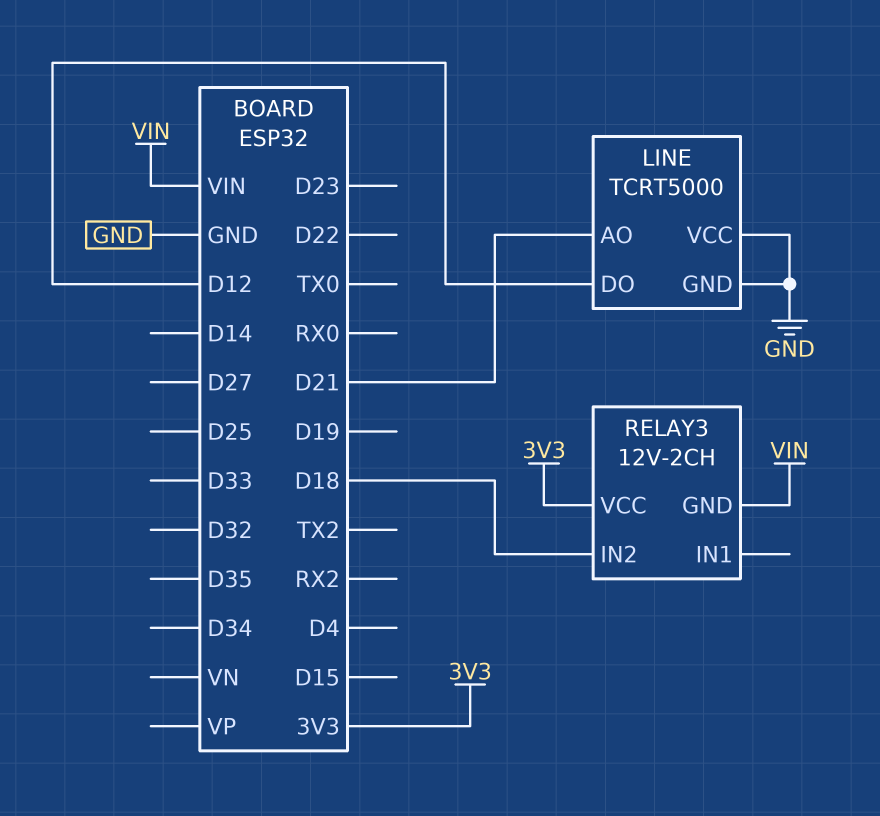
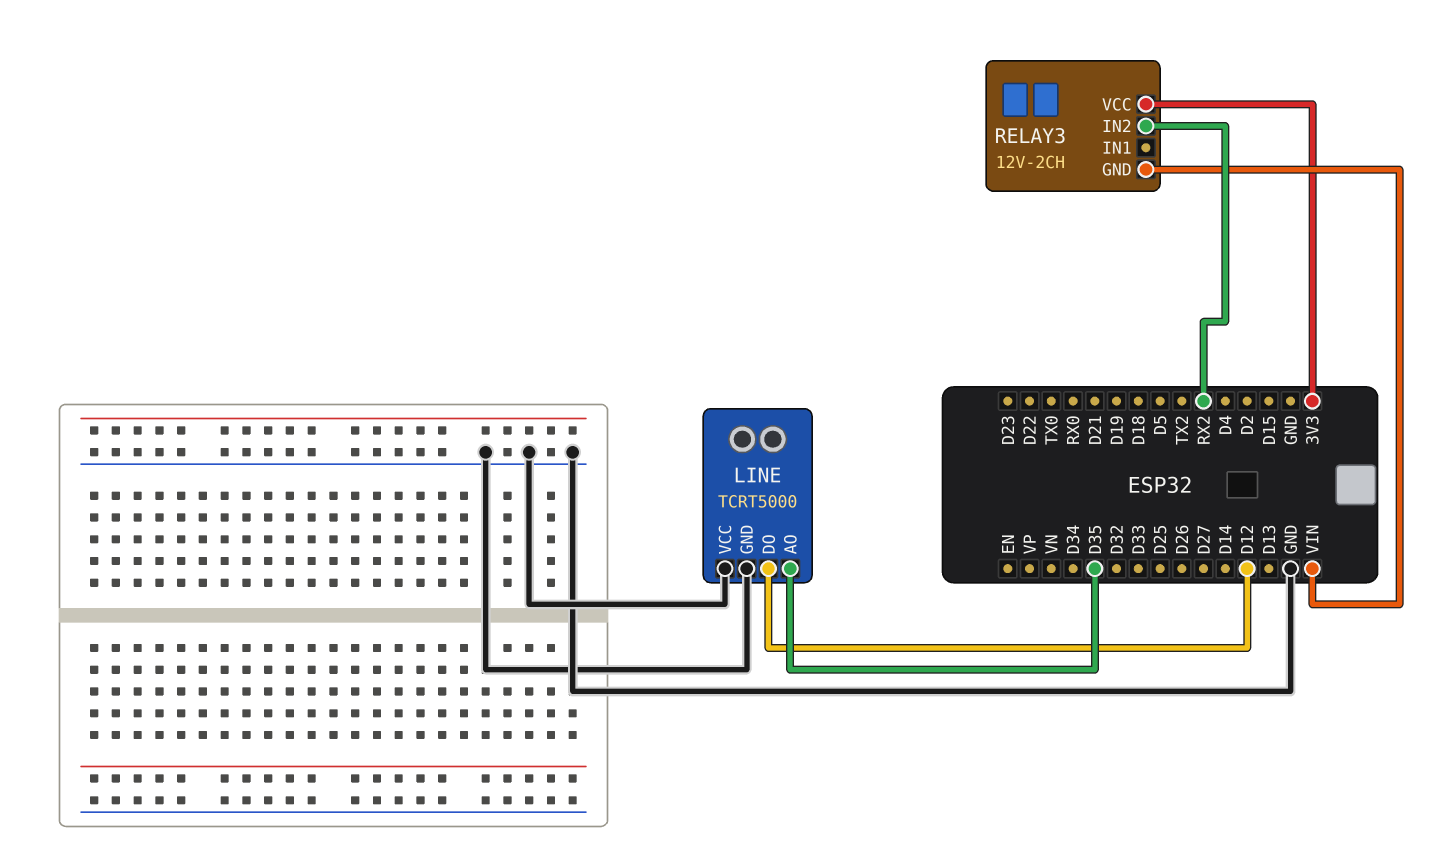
LINE pin AO: D21 -> D35
RELAY3 pin IN2: D18 -> RX2

